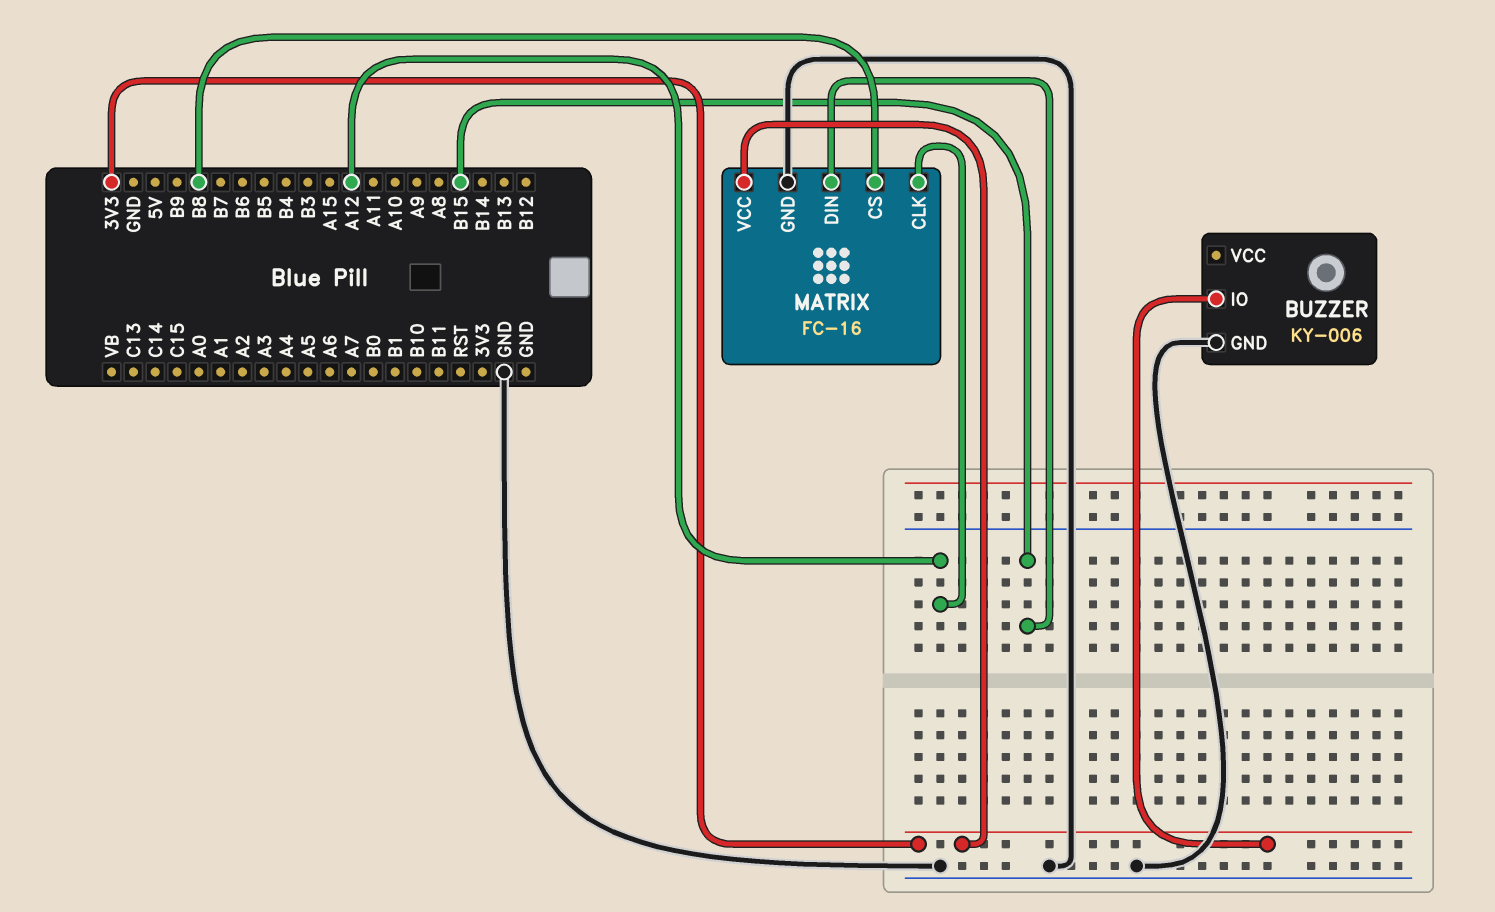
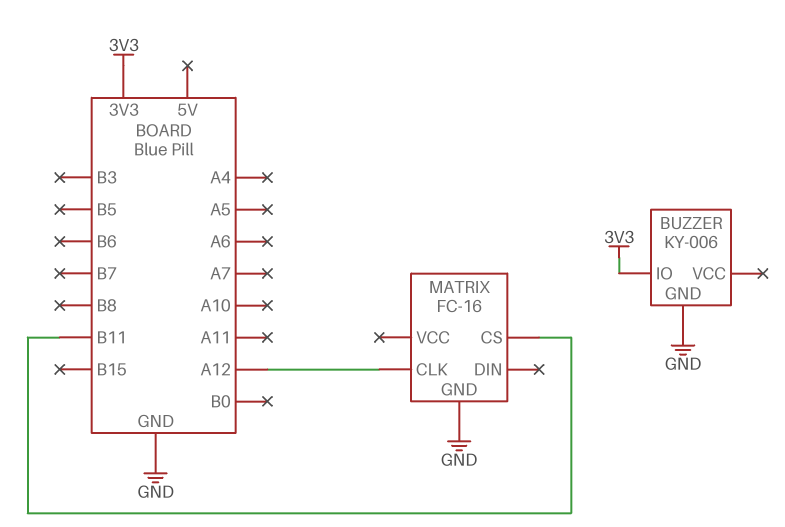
MATRIX pin CS: B8 -> B11
MATRIX pin DIN: B15 -> none
MATRIX pin VCC: 3V3 -> none

